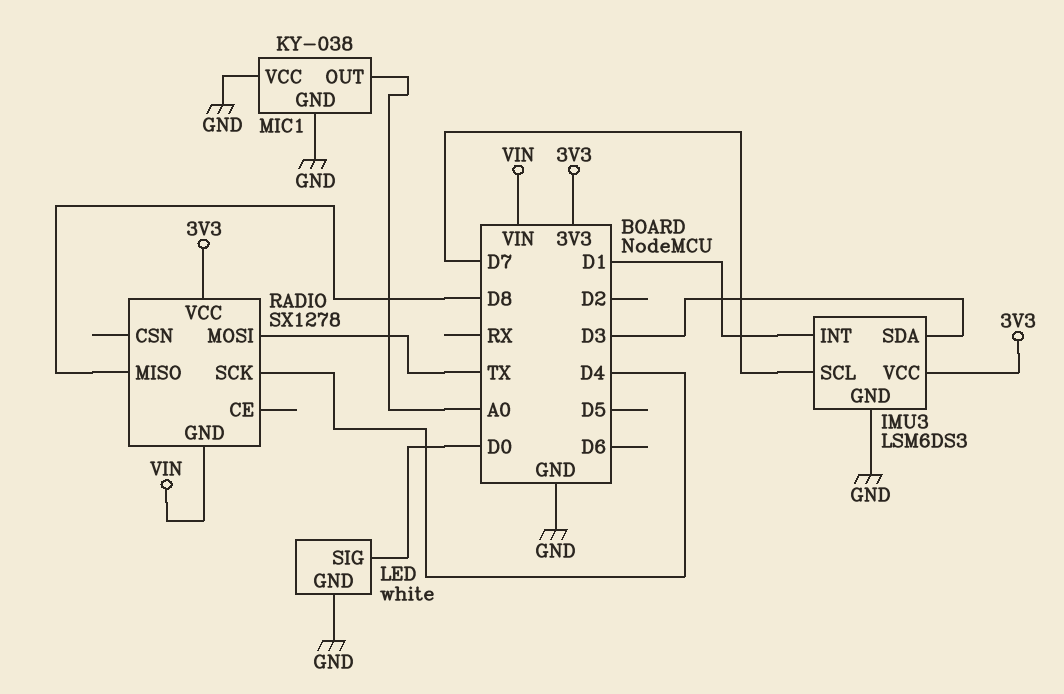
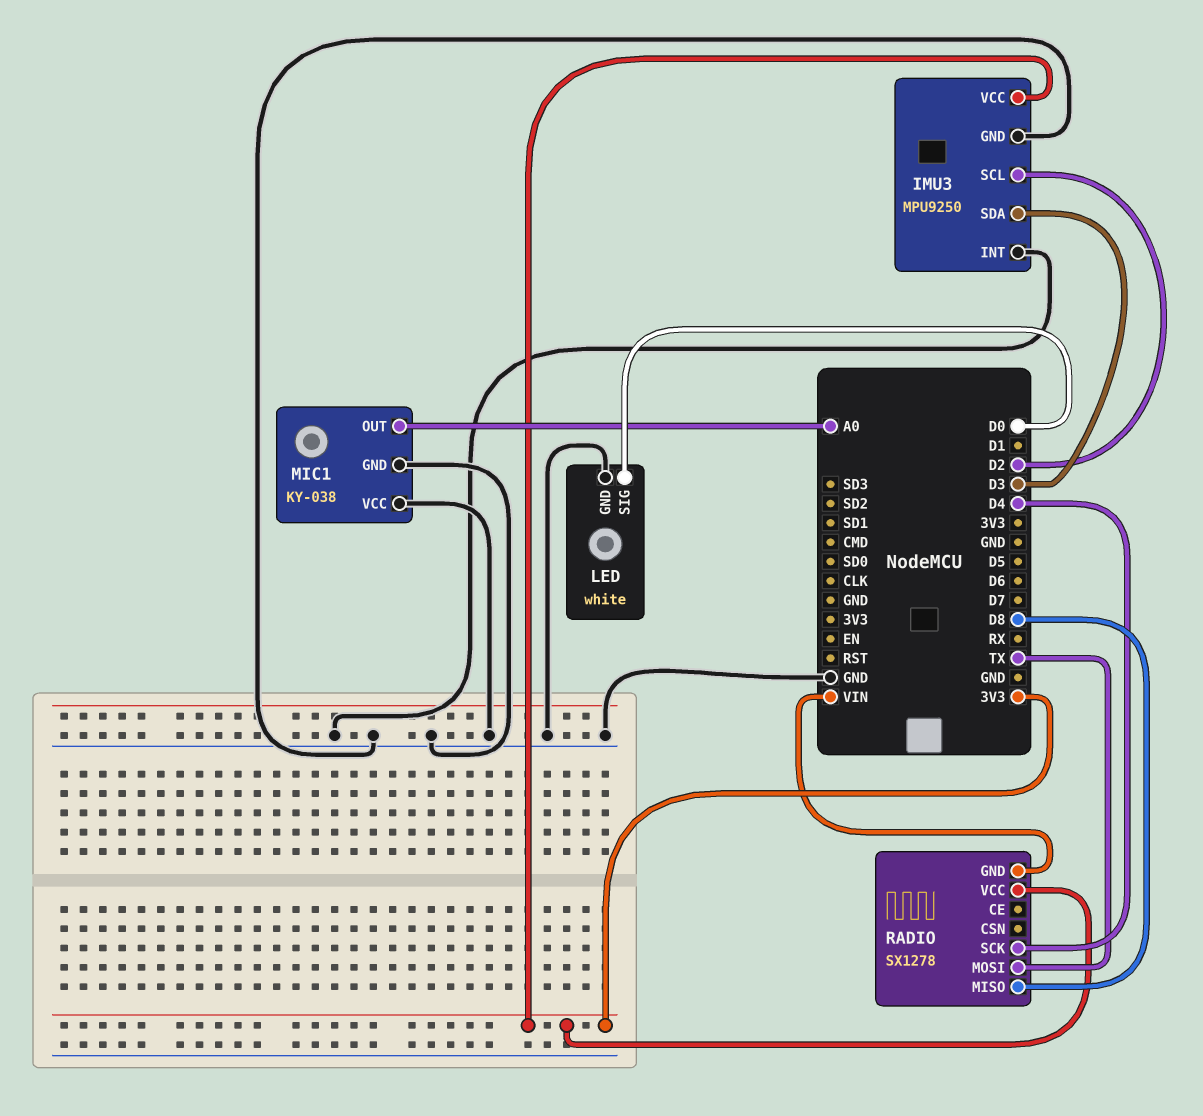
IMU3: LSM6DS3 -> MPU9250
IMU3 pin INT: D1 -> GND
IMU3 pin SCL: D7 -> D2

